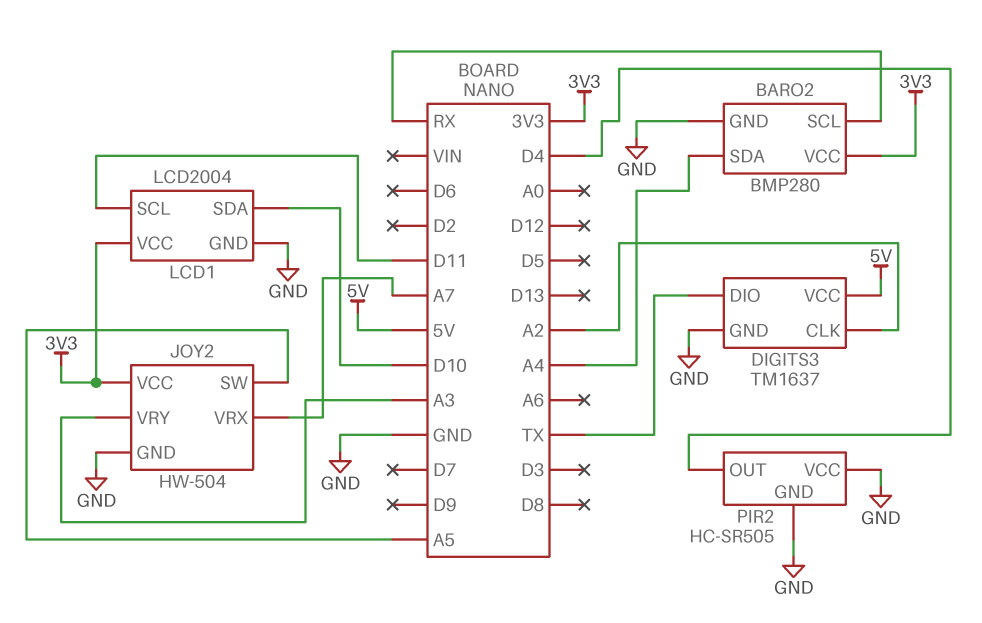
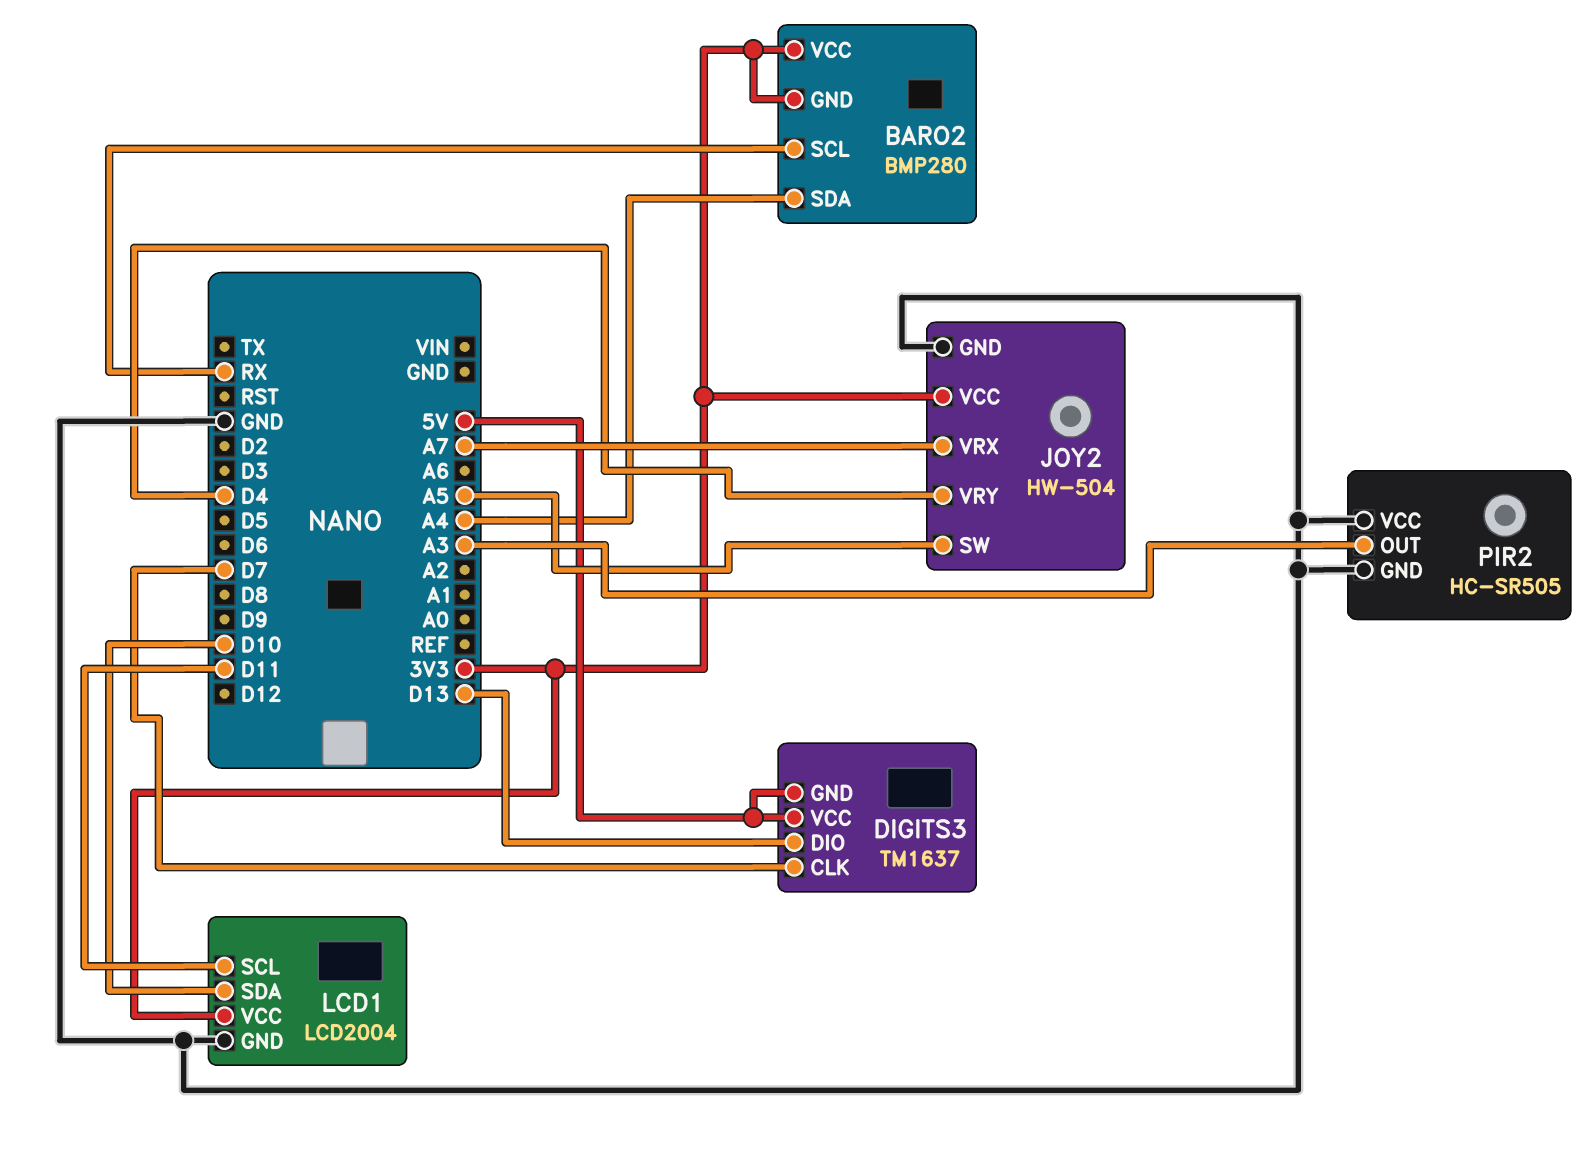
BARO2 pin GND: GND -> 3V3
DIGITS3 pin CLK: A2 -> D7
DIGITS3 pin DIO: TX -> D13
DIGITS3 pin GND: GND -> 5V
JOY2 pin VRY: A3 -> D4
PIR2 pin OUT: D4 -> A3

